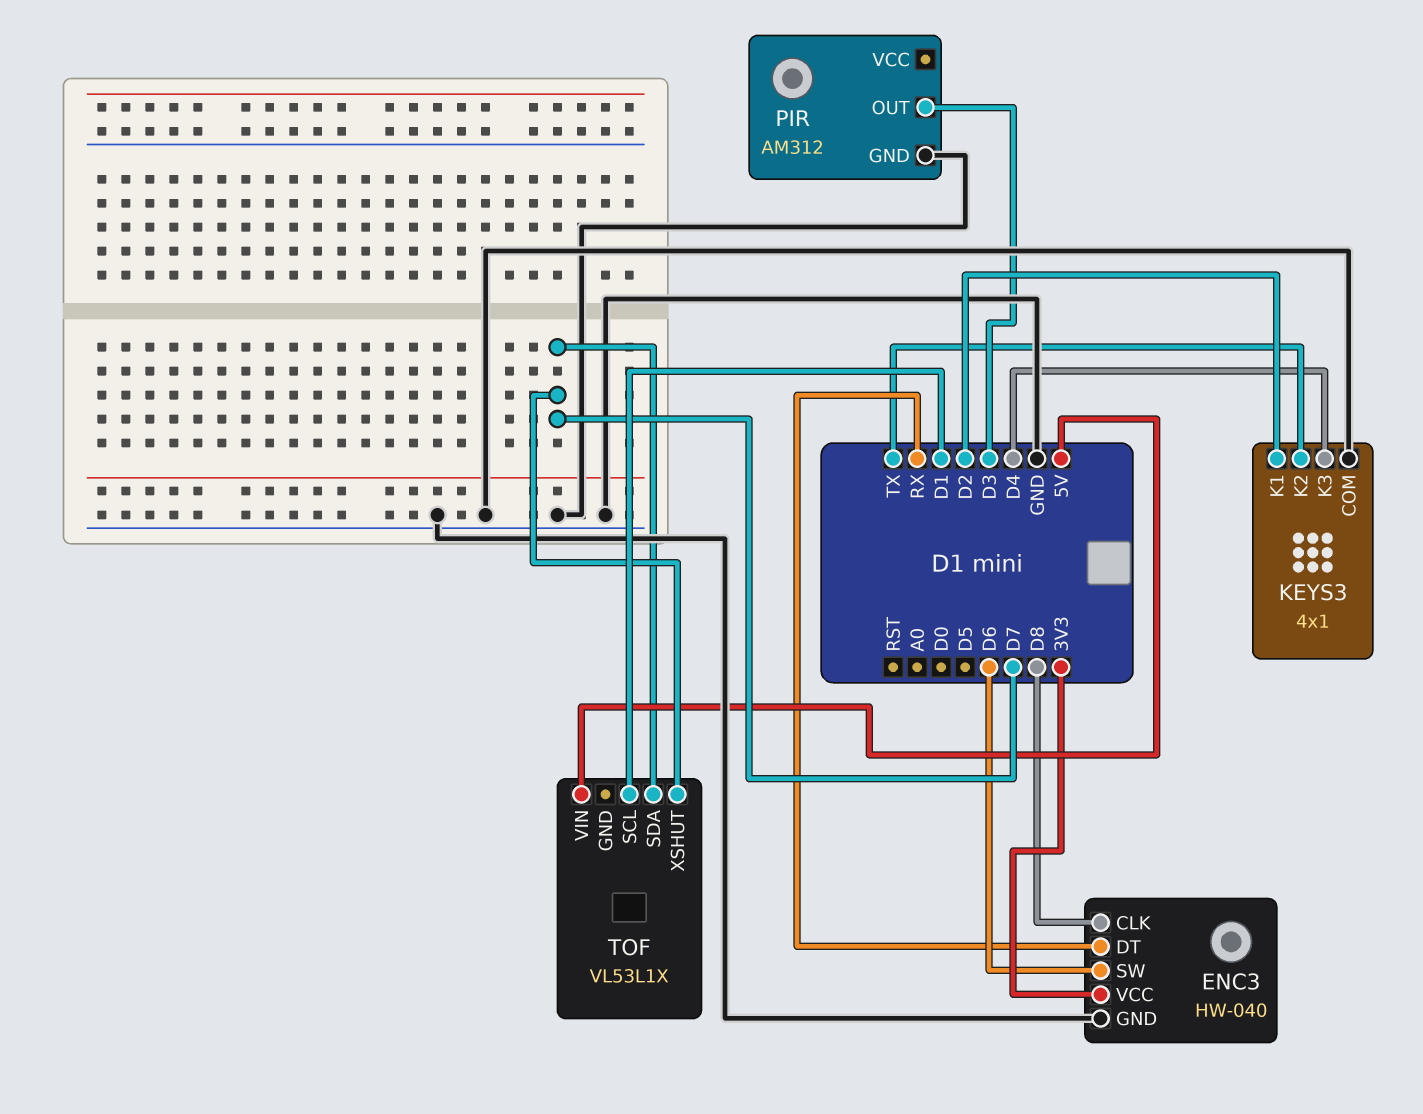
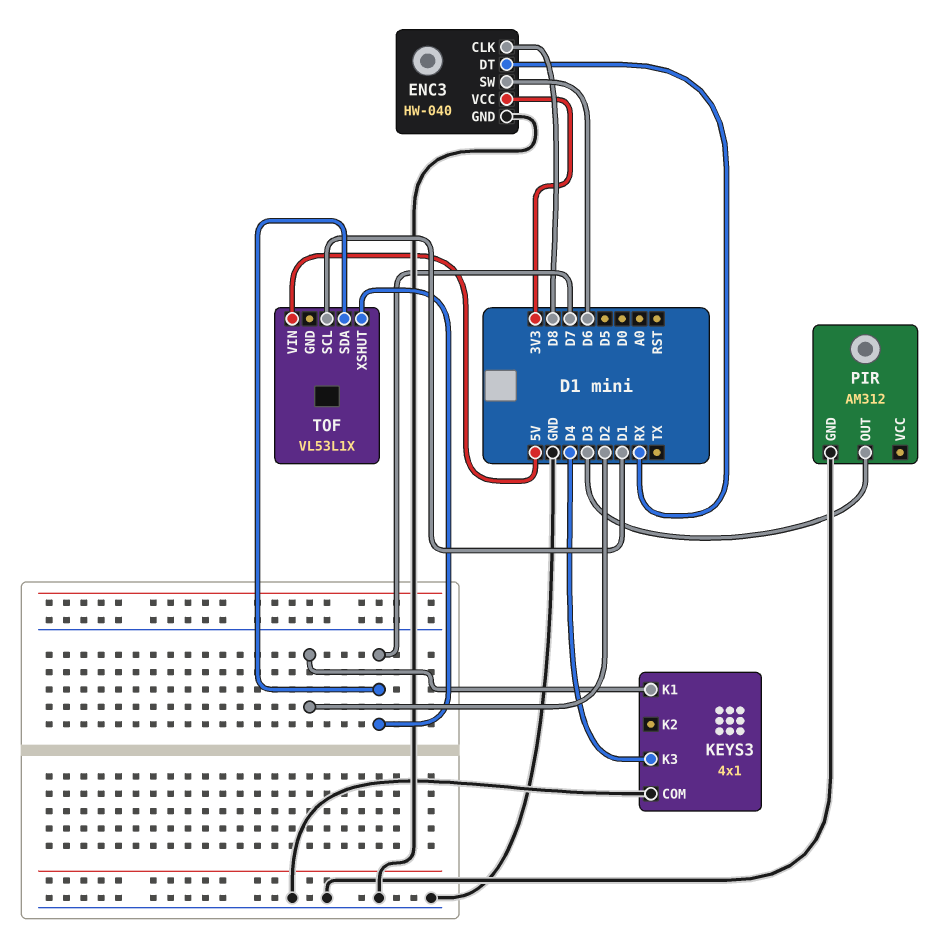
KEYS3 pin K2: TX -> none

